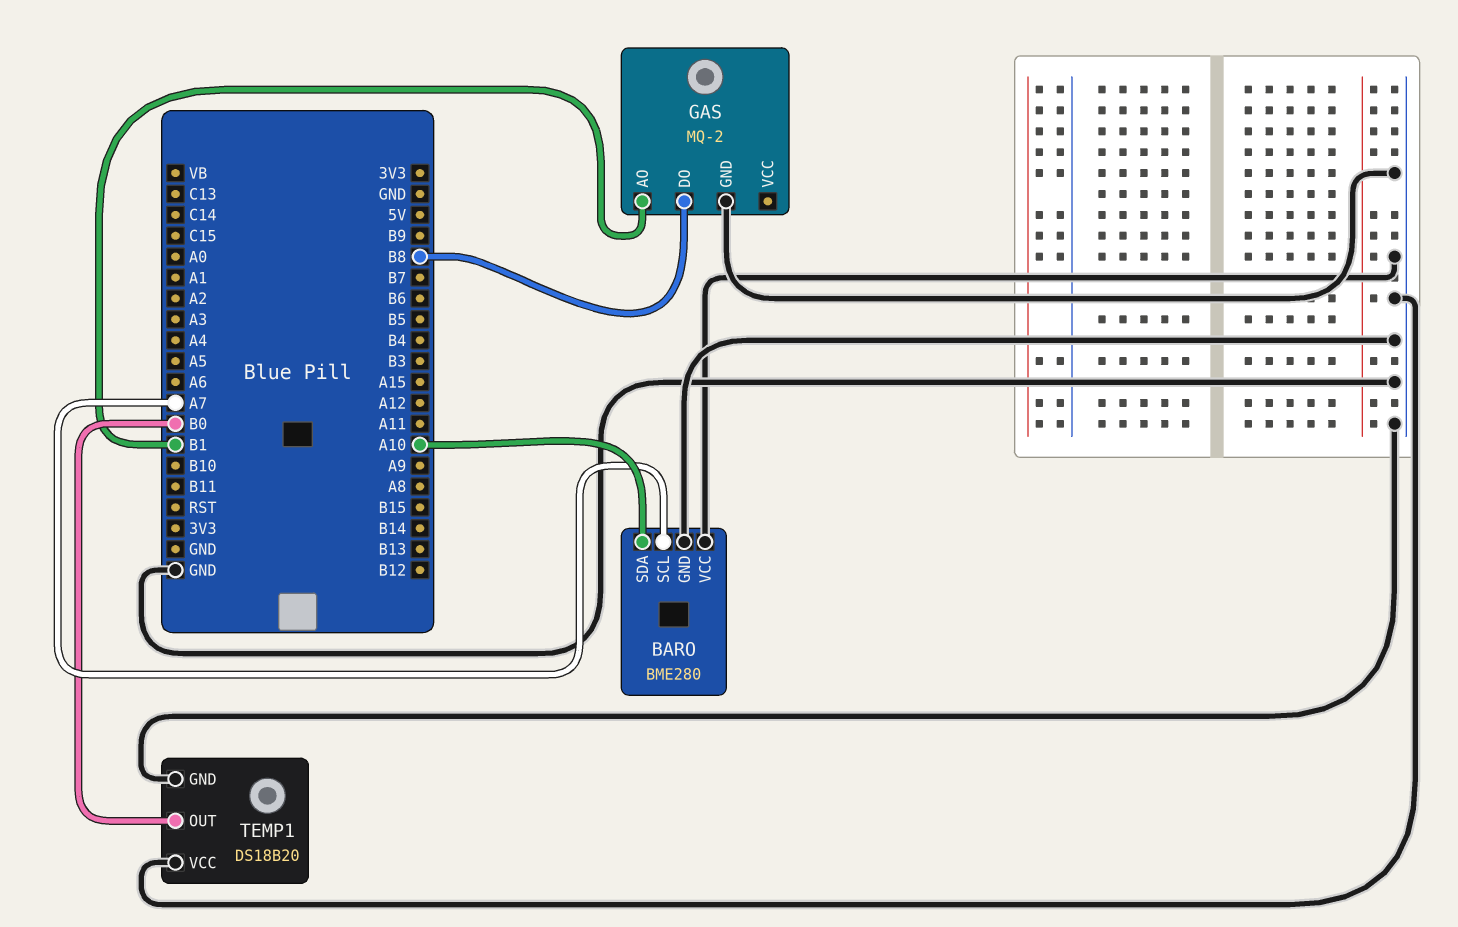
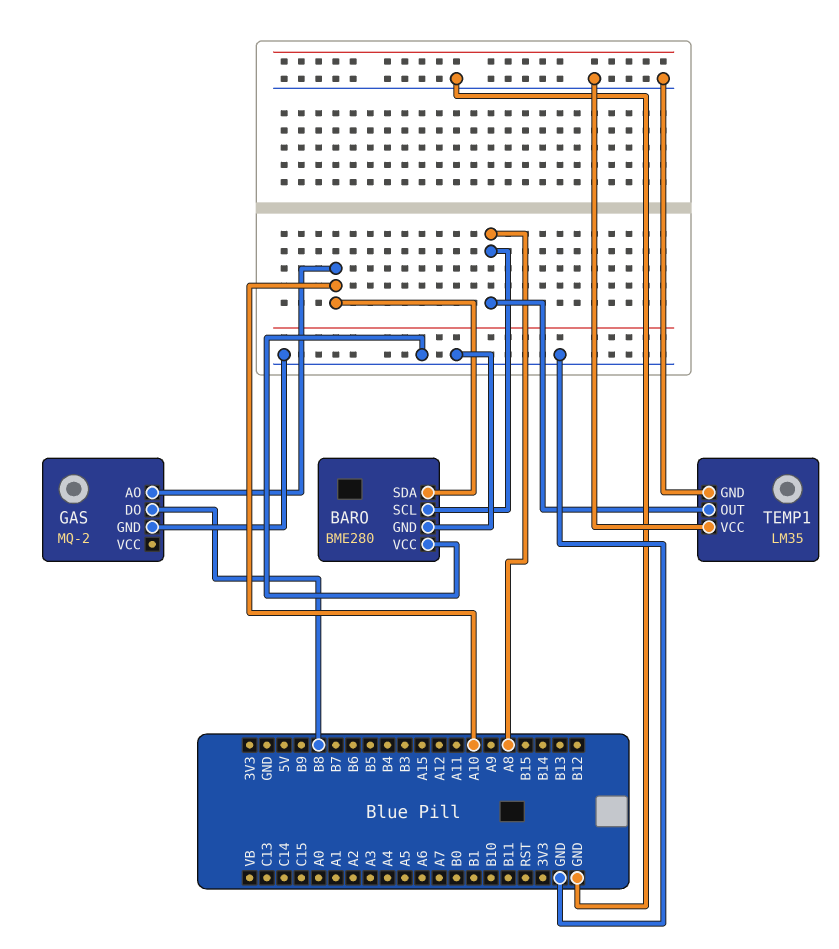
BARO pin SCL: A7 -> A8
GAS pin AO: B1 -> A10
TEMP1: DS18B20 -> LM35
TEMP1 pin OUT: B0 -> A8

